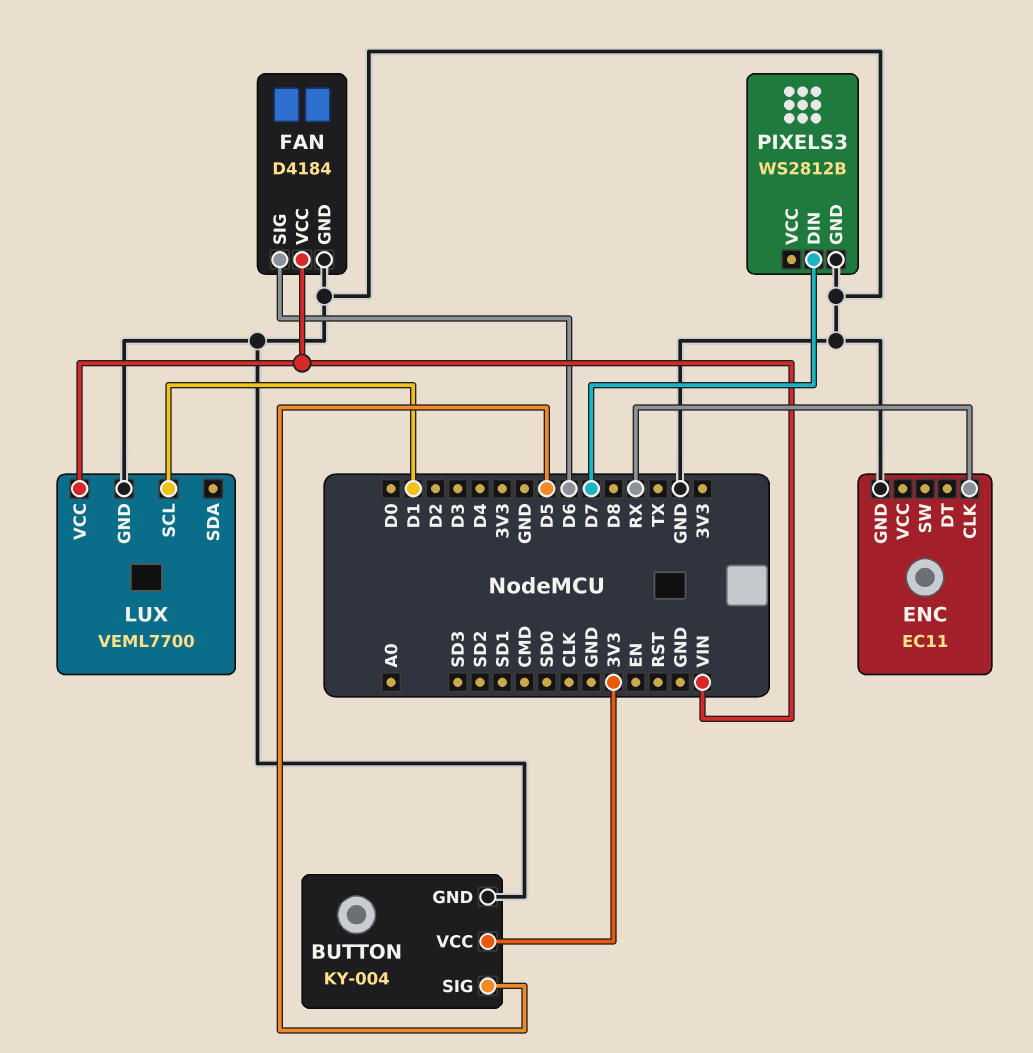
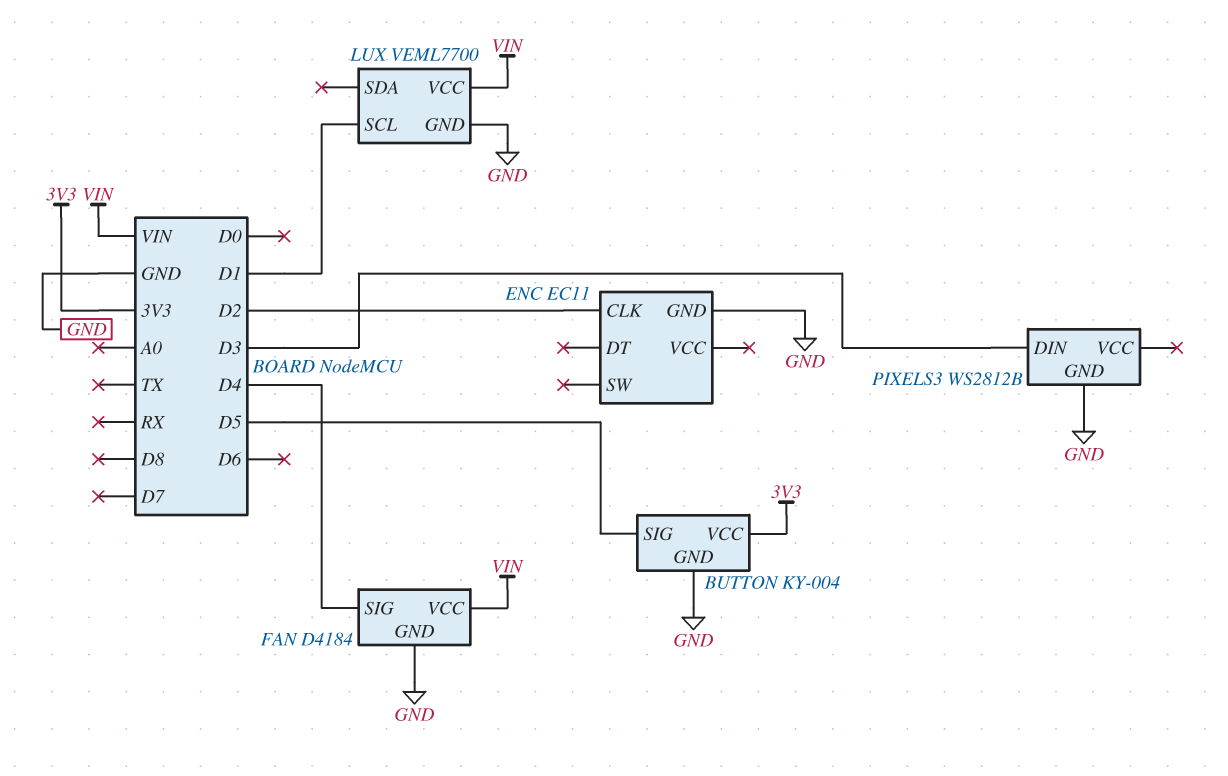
ENC pin CLK: RX -> D2
FAN pin SIG: D6 -> D4
PIXELS3 pin DIN: D7 -> D3

